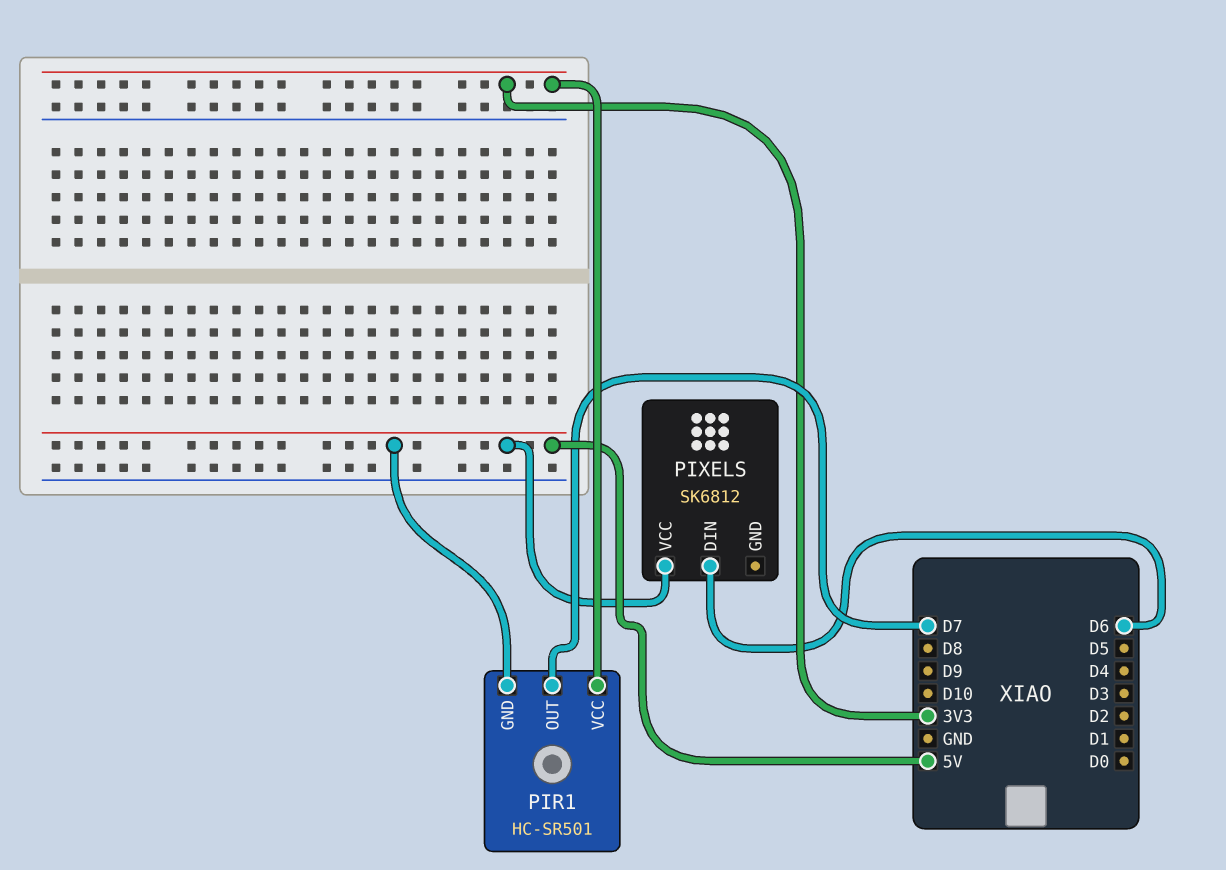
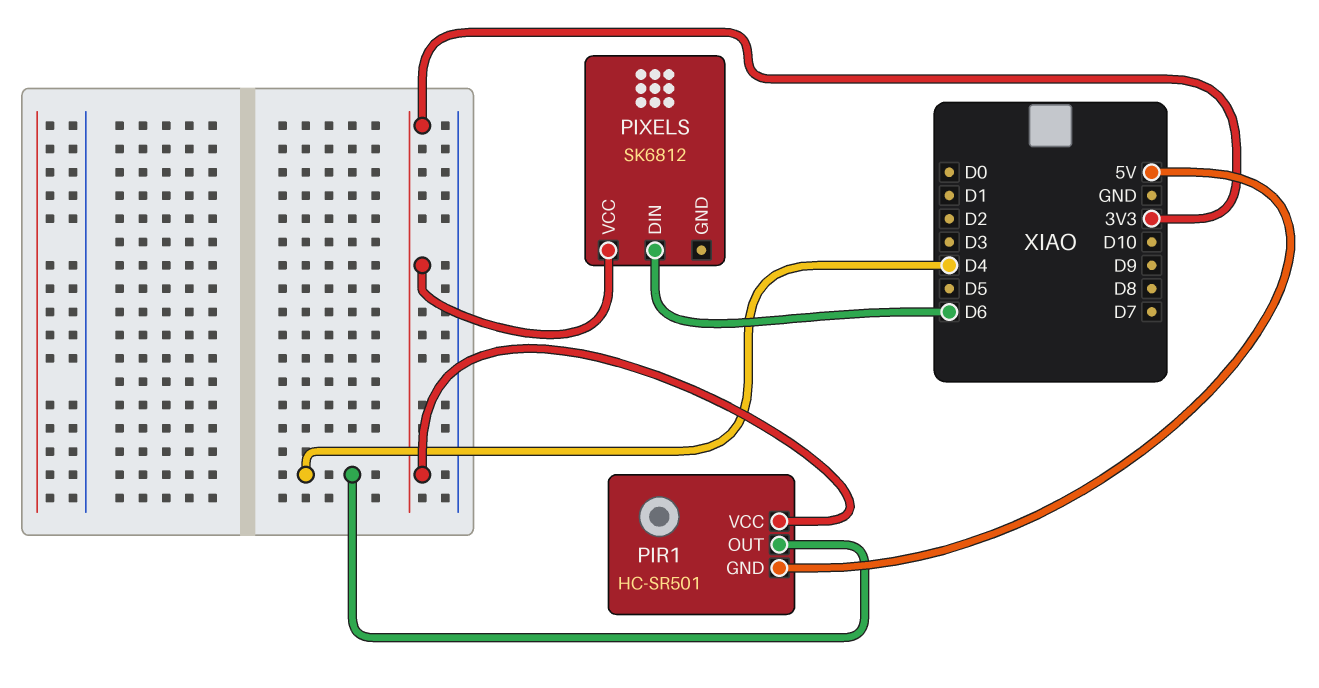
PIR1 pin OUT: D7 -> D4
PIXELS pin VCC: 5V -> 3V3

